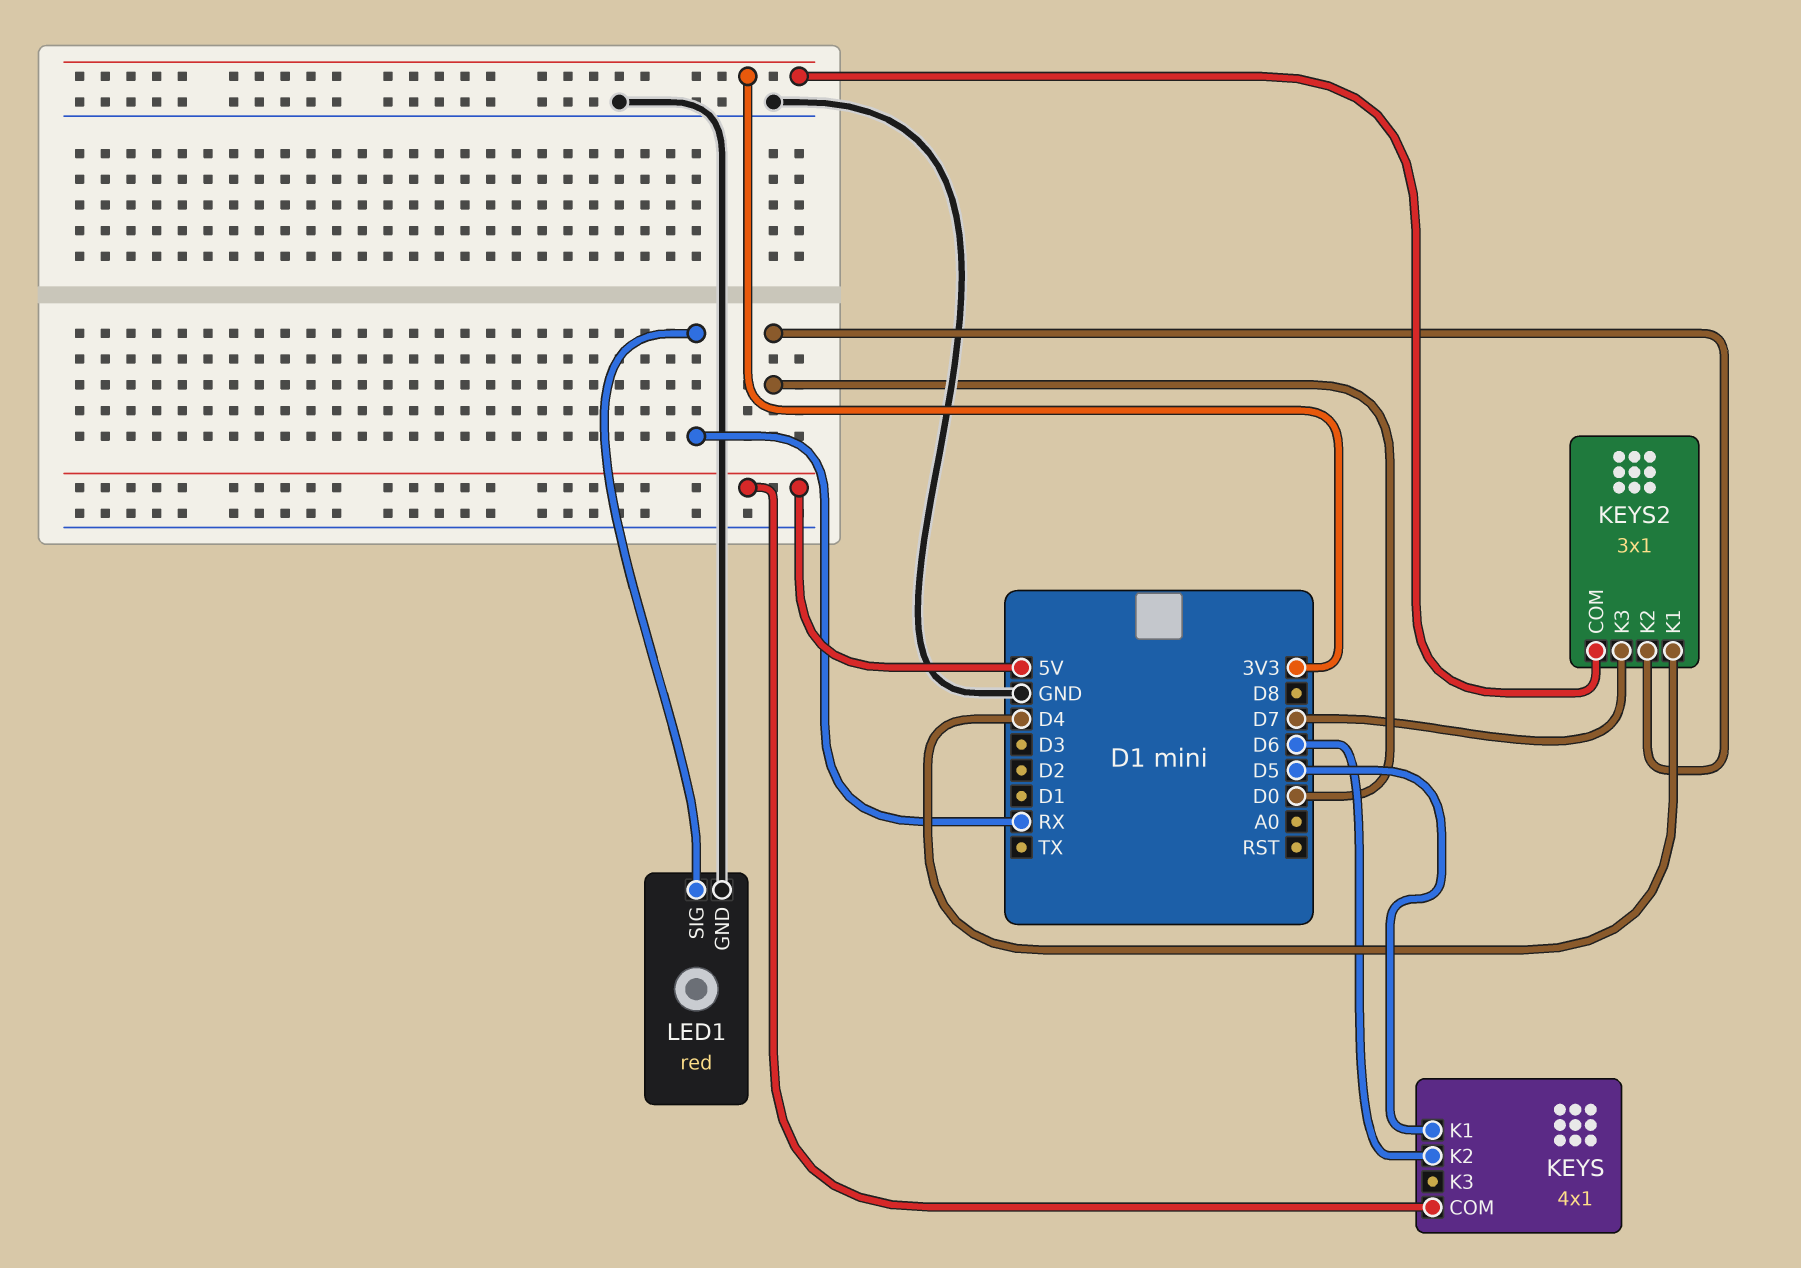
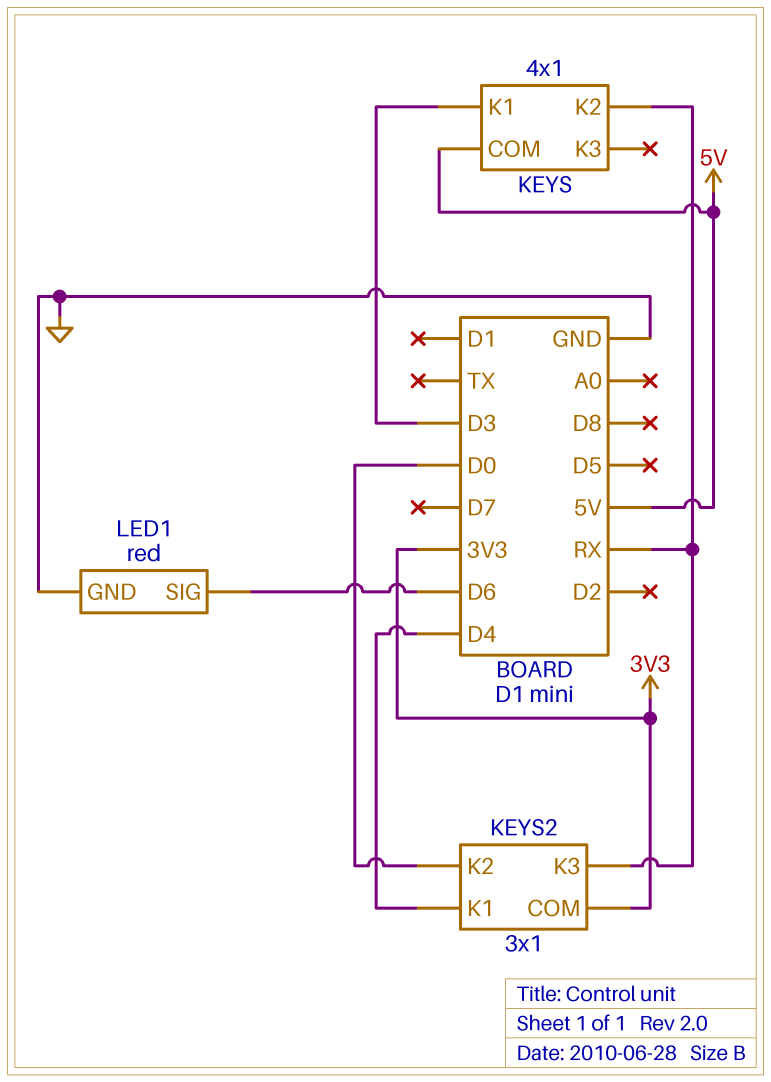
KEYS pin K1: D5 -> D3
KEYS pin K2: D6 -> RX
KEYS2 pin K3: D7 -> RX
LED1 pin SIG: RX -> D6

